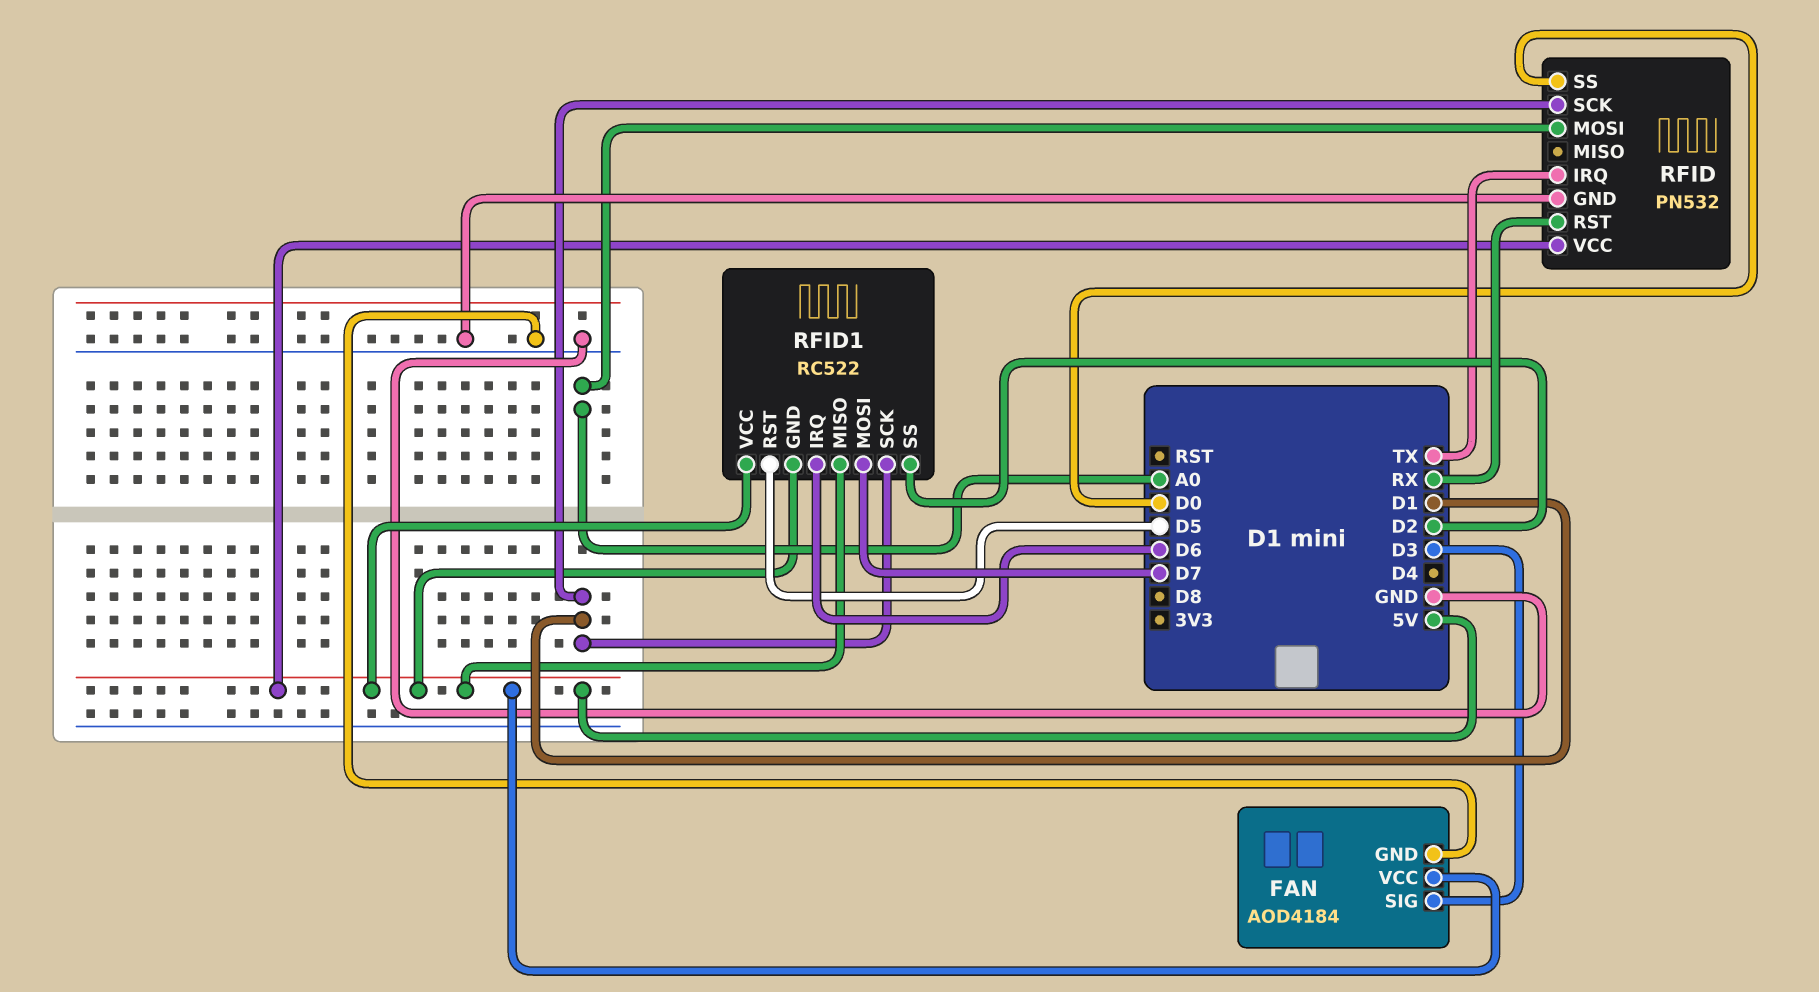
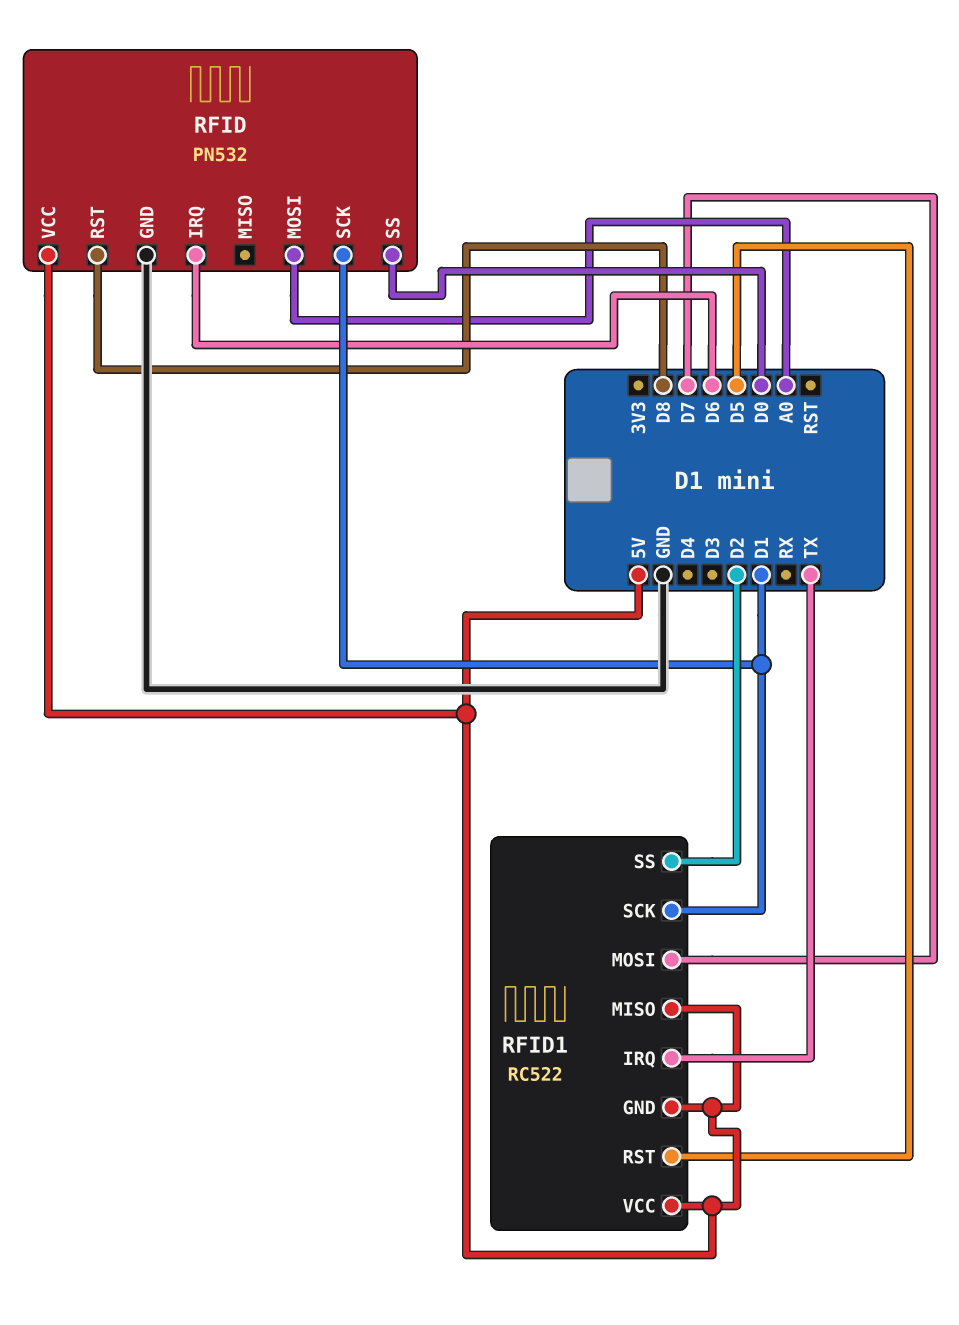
FAN: AOD4184 -> none
FAN pin GND: GND -> none
FAN pin SIG: D3 -> none
FAN pin VCC: 5V -> none
RFID pin IRQ: TX -> D6
RFID pin RST: RX -> D8
RFID1 pin IRQ: D6 -> TX

